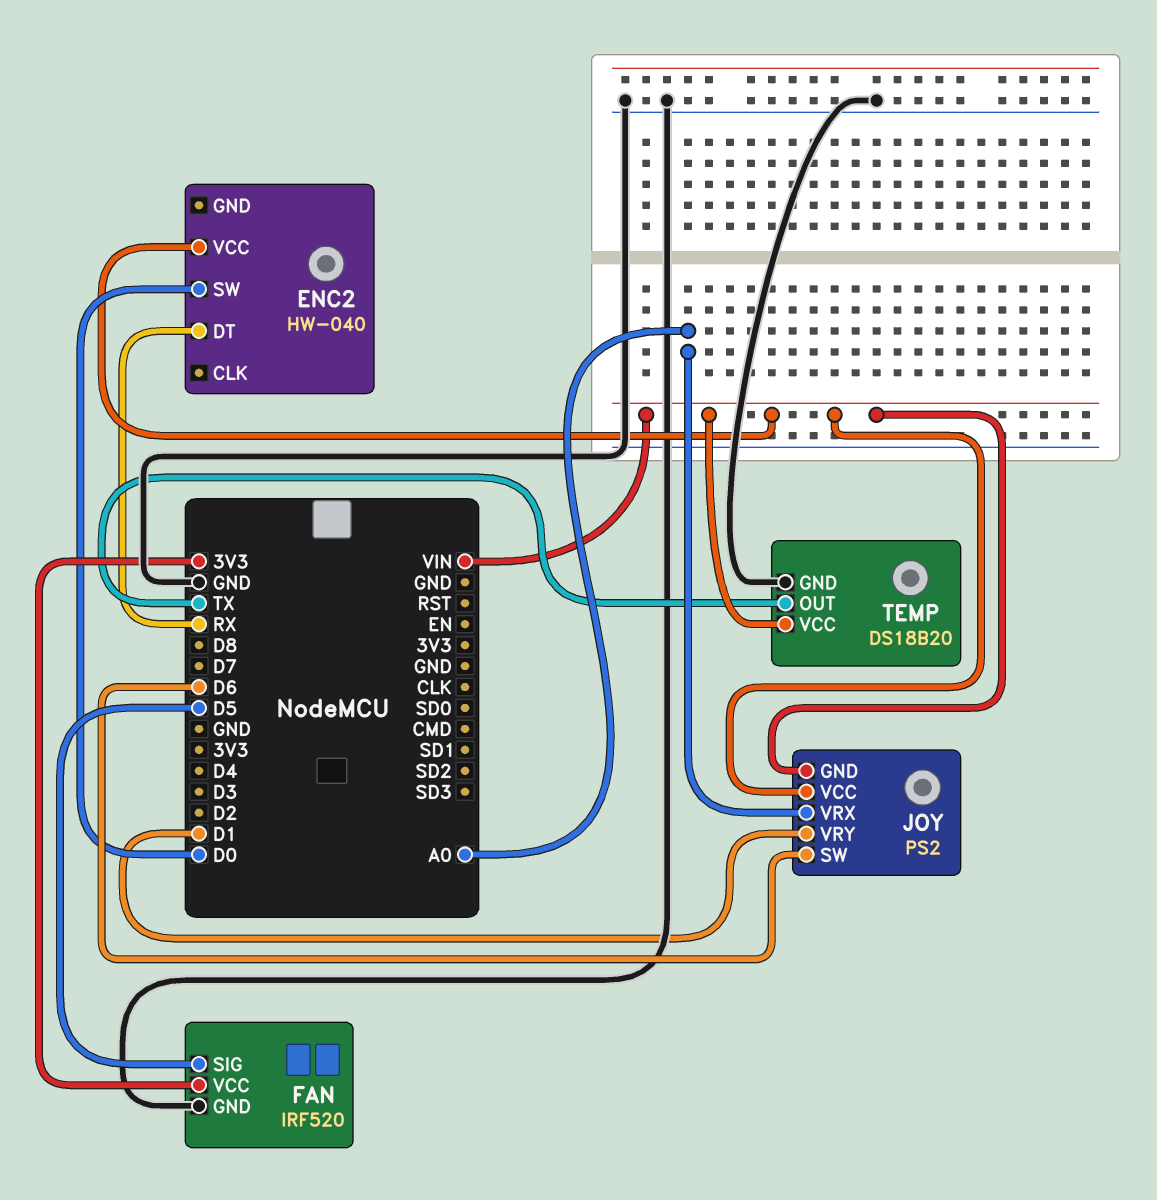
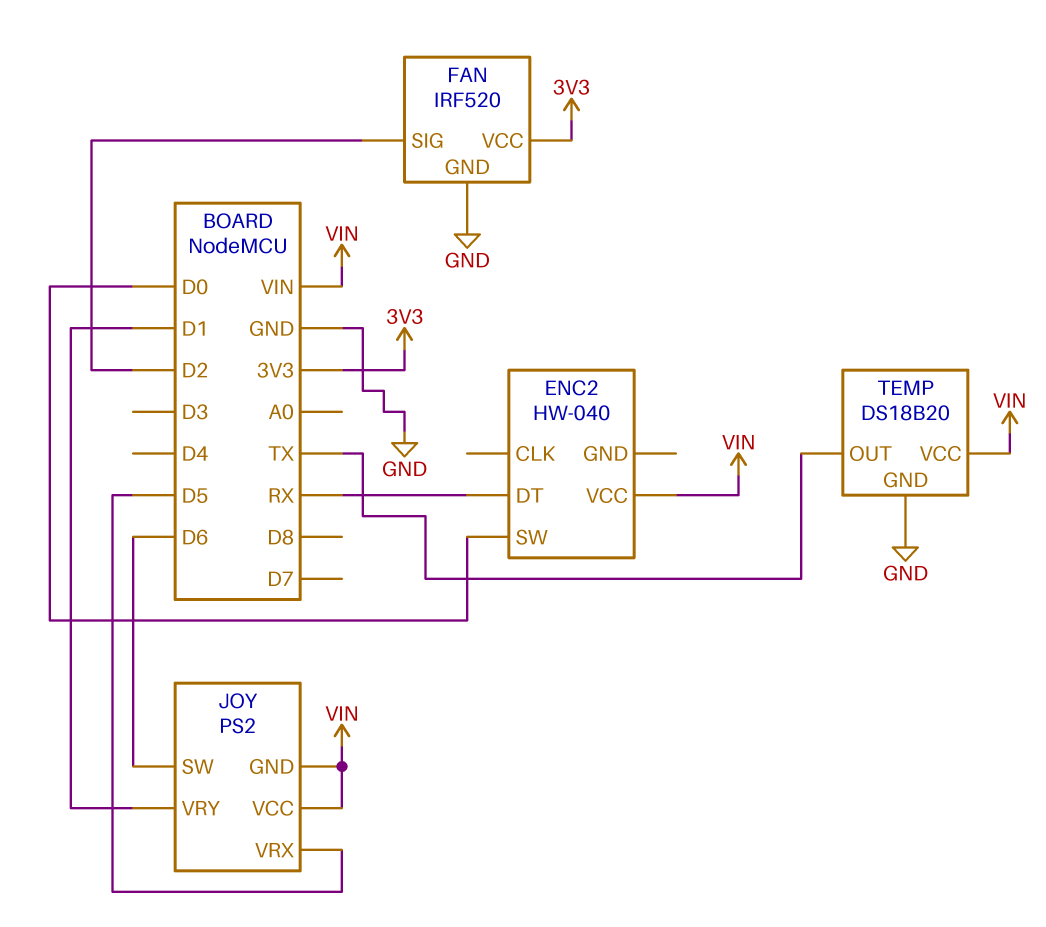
FAN pin SIG: D5 -> D2
JOY pin VRX: A0 -> D5

